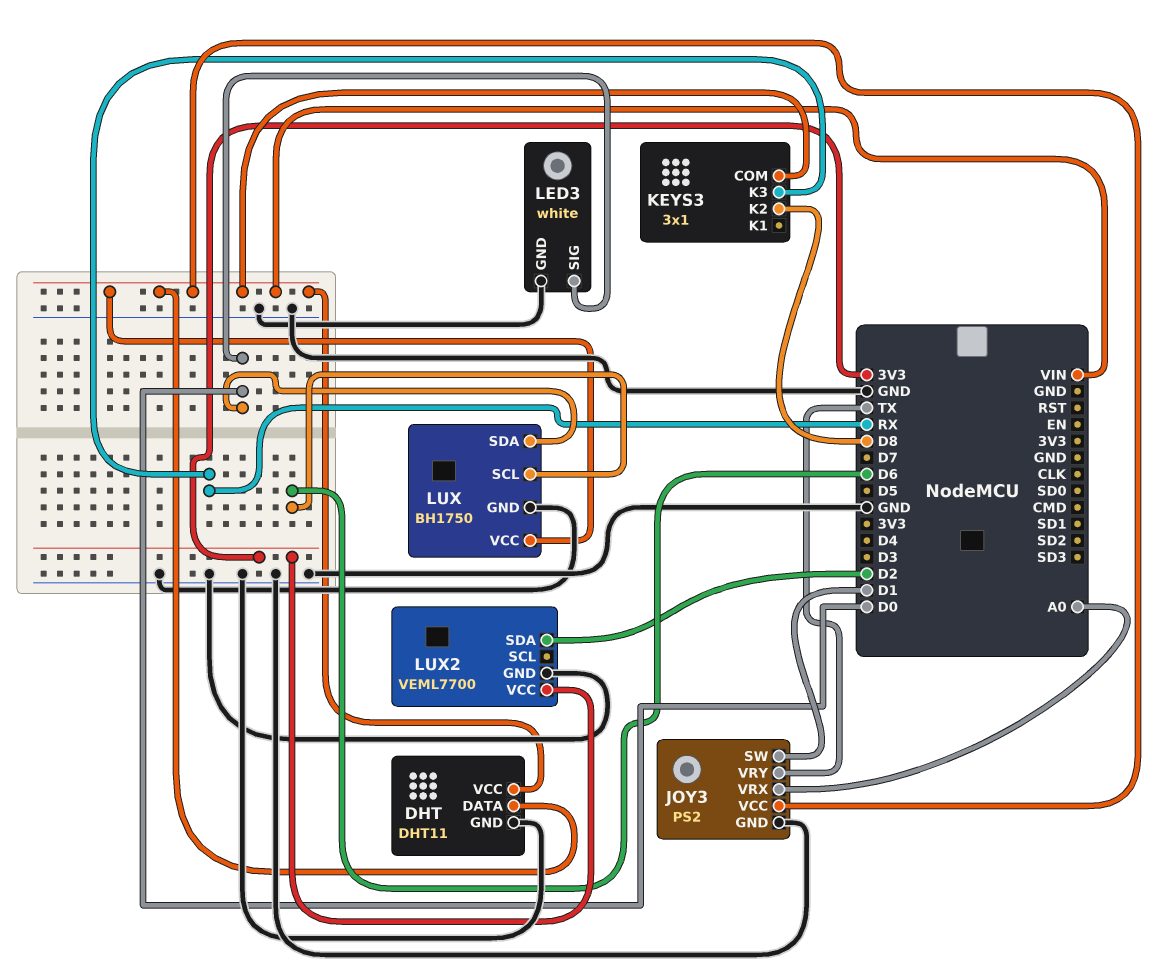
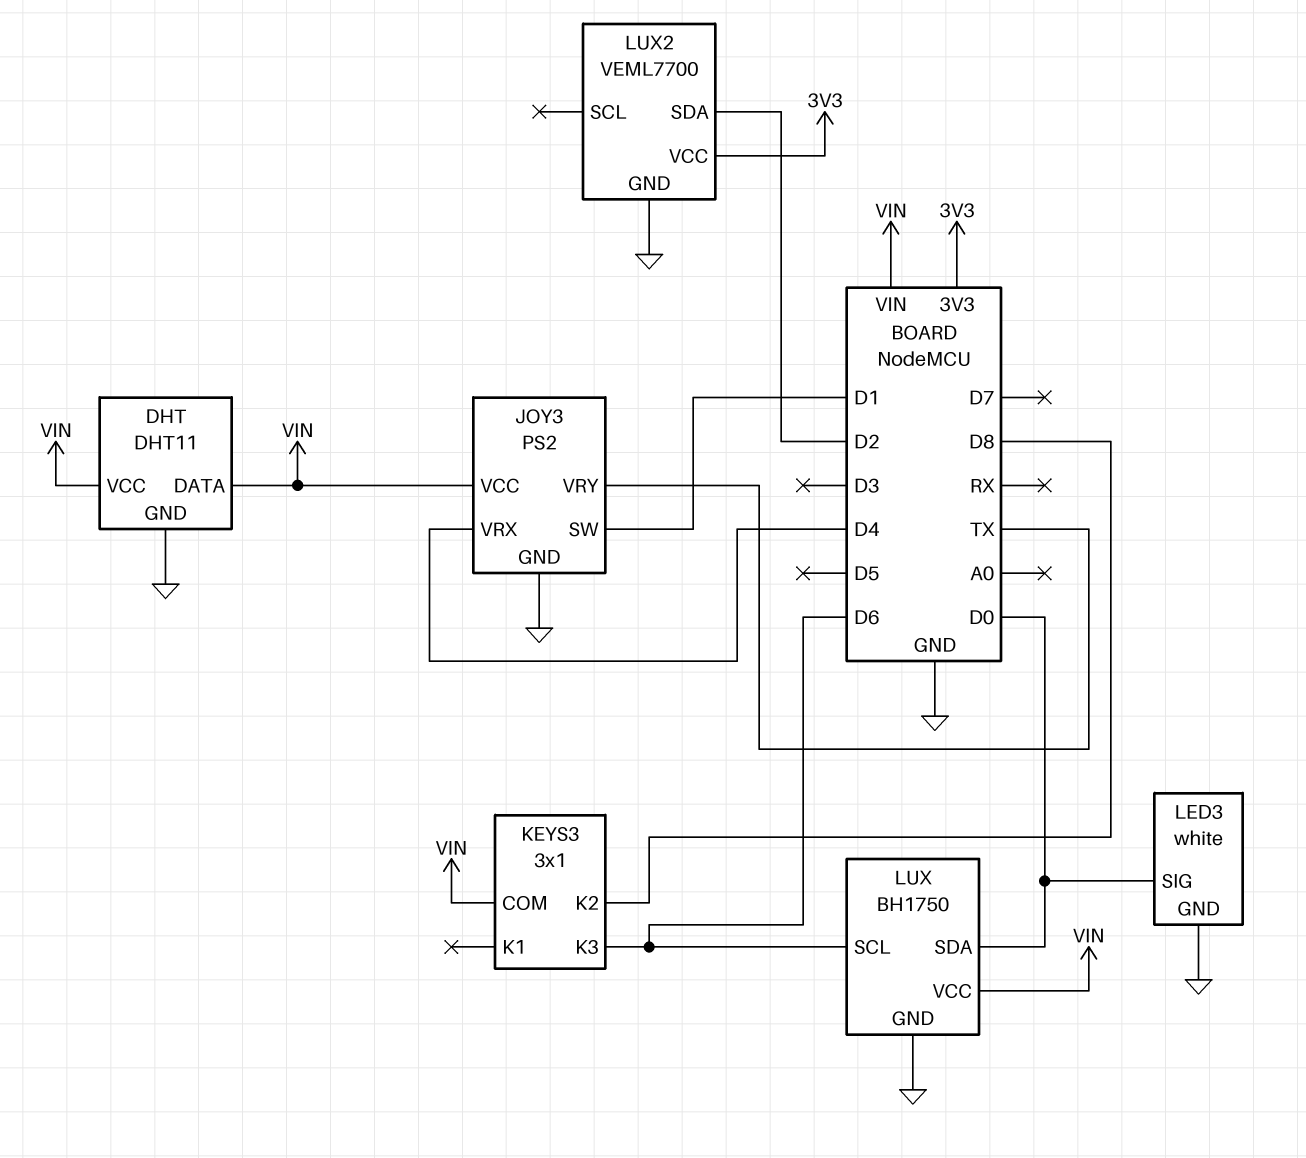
JOY3 pin VRX: A0 -> D4
KEYS3 pin K3: RX -> D6

